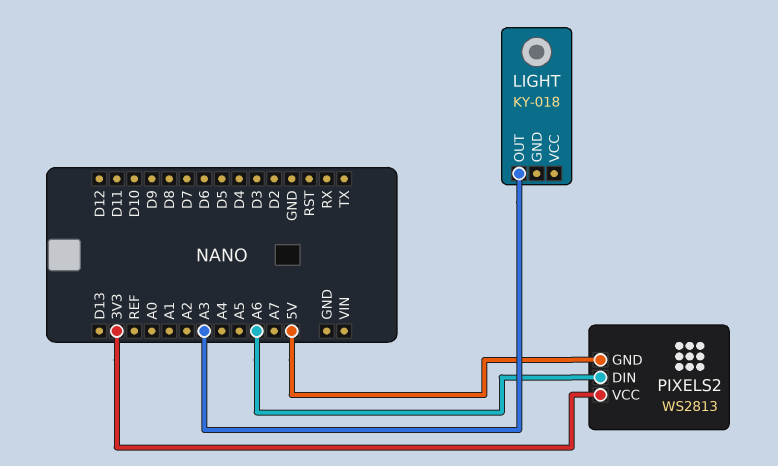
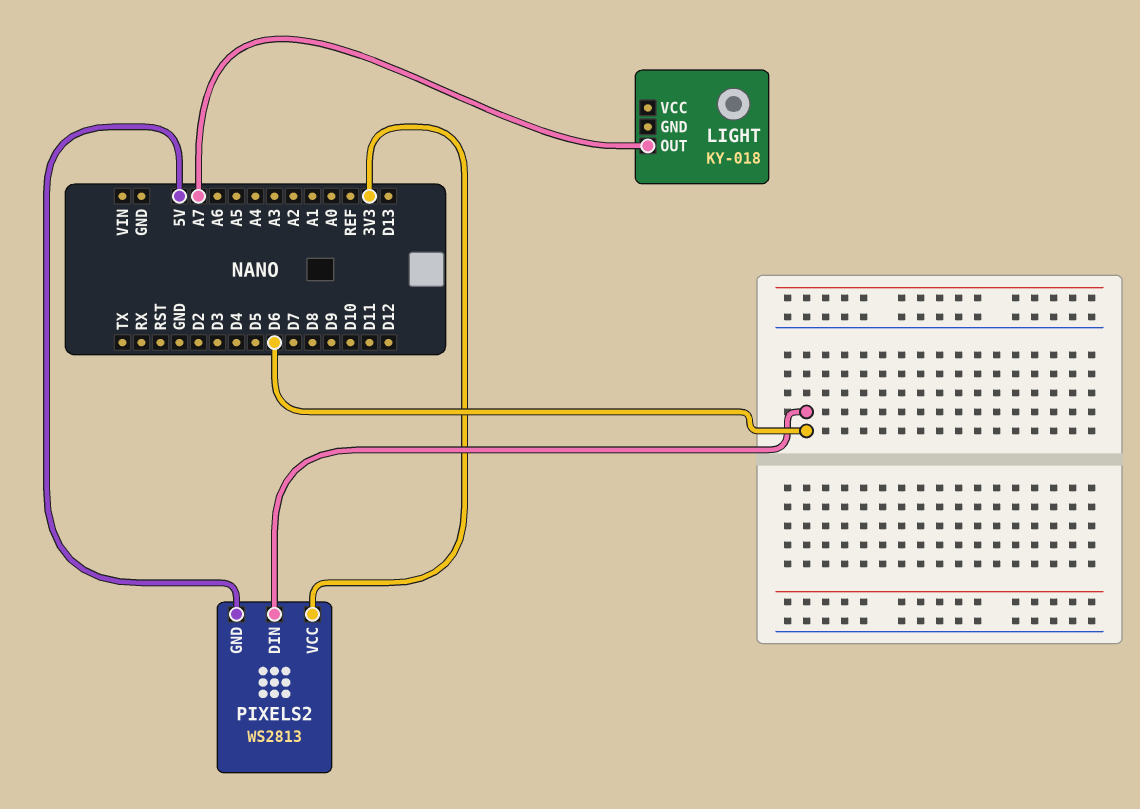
LIGHT pin OUT: A3 -> A7
PIXELS2 pin DIN: A6 -> D6

